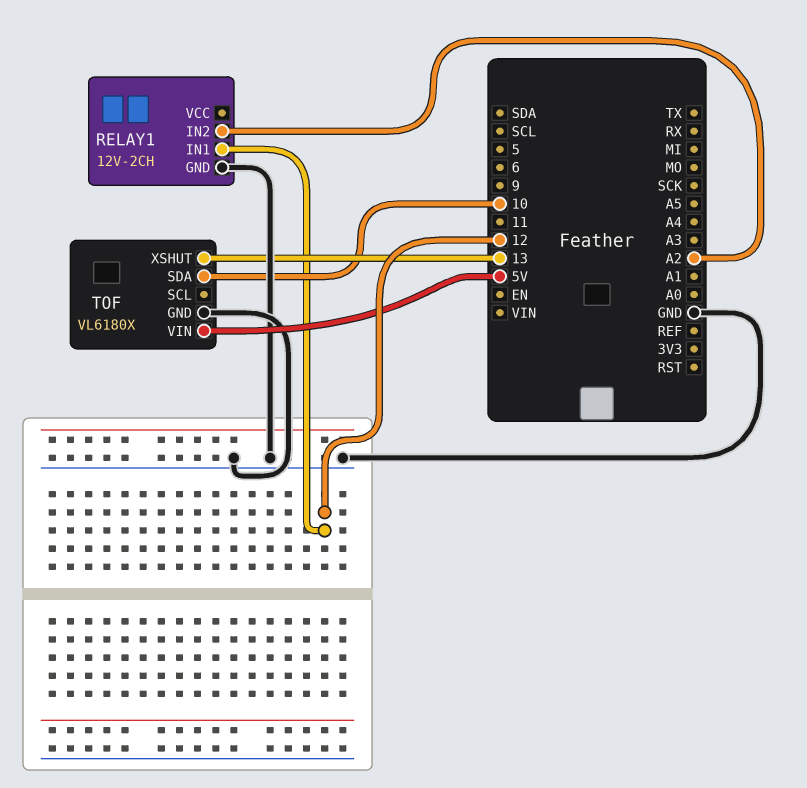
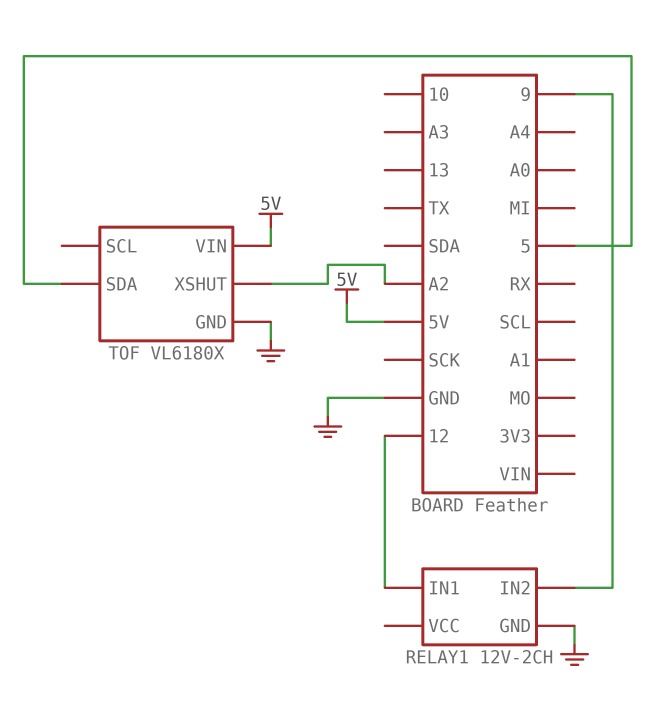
RELAY1 pin IN2: A2 -> 9
TOF pin SDA: 10 -> 5
TOF pin XSHUT: 13 -> A2

